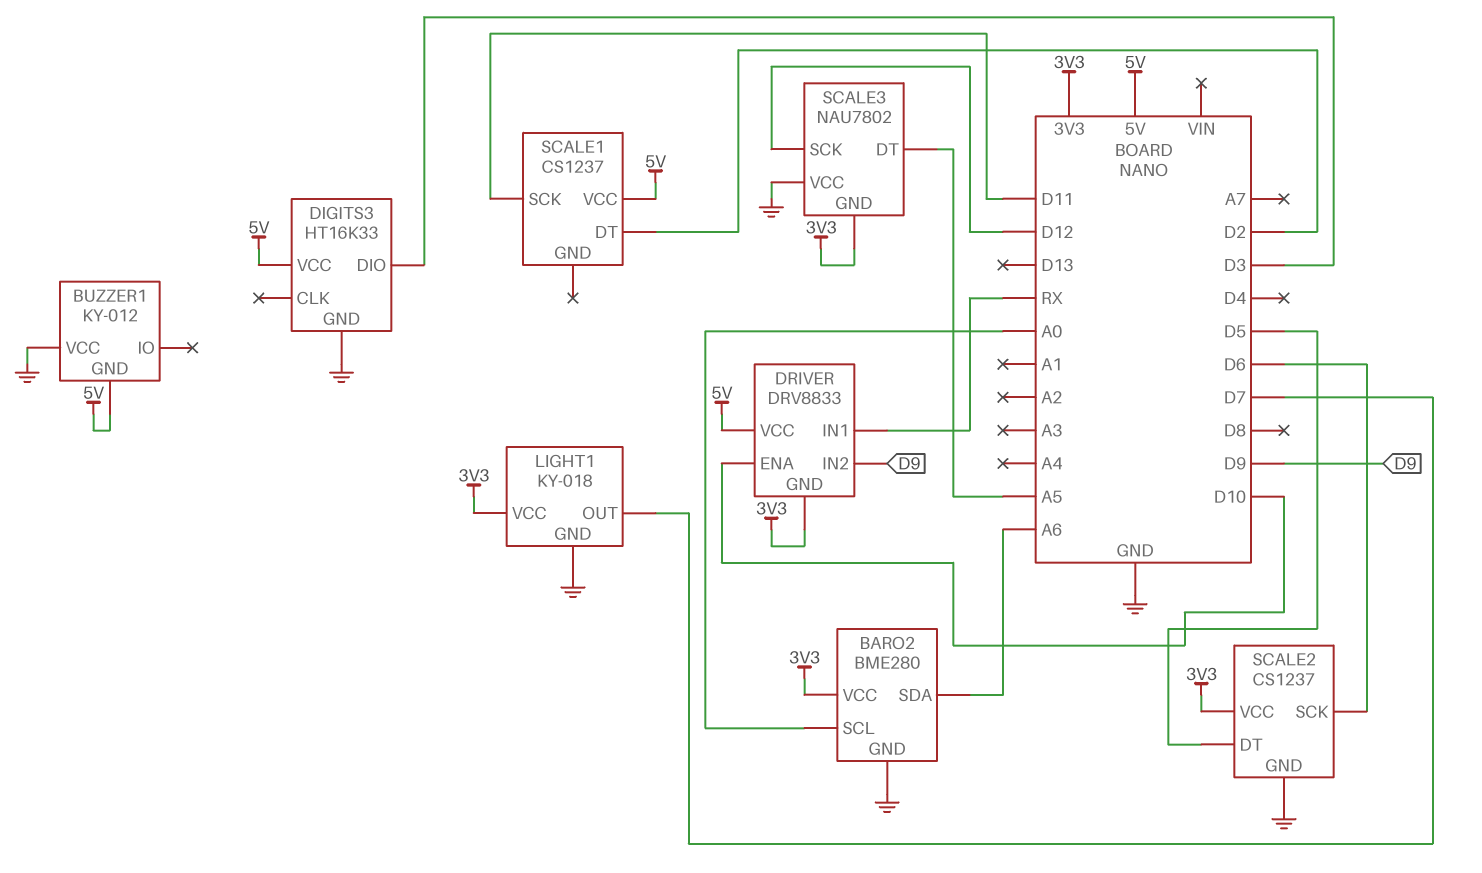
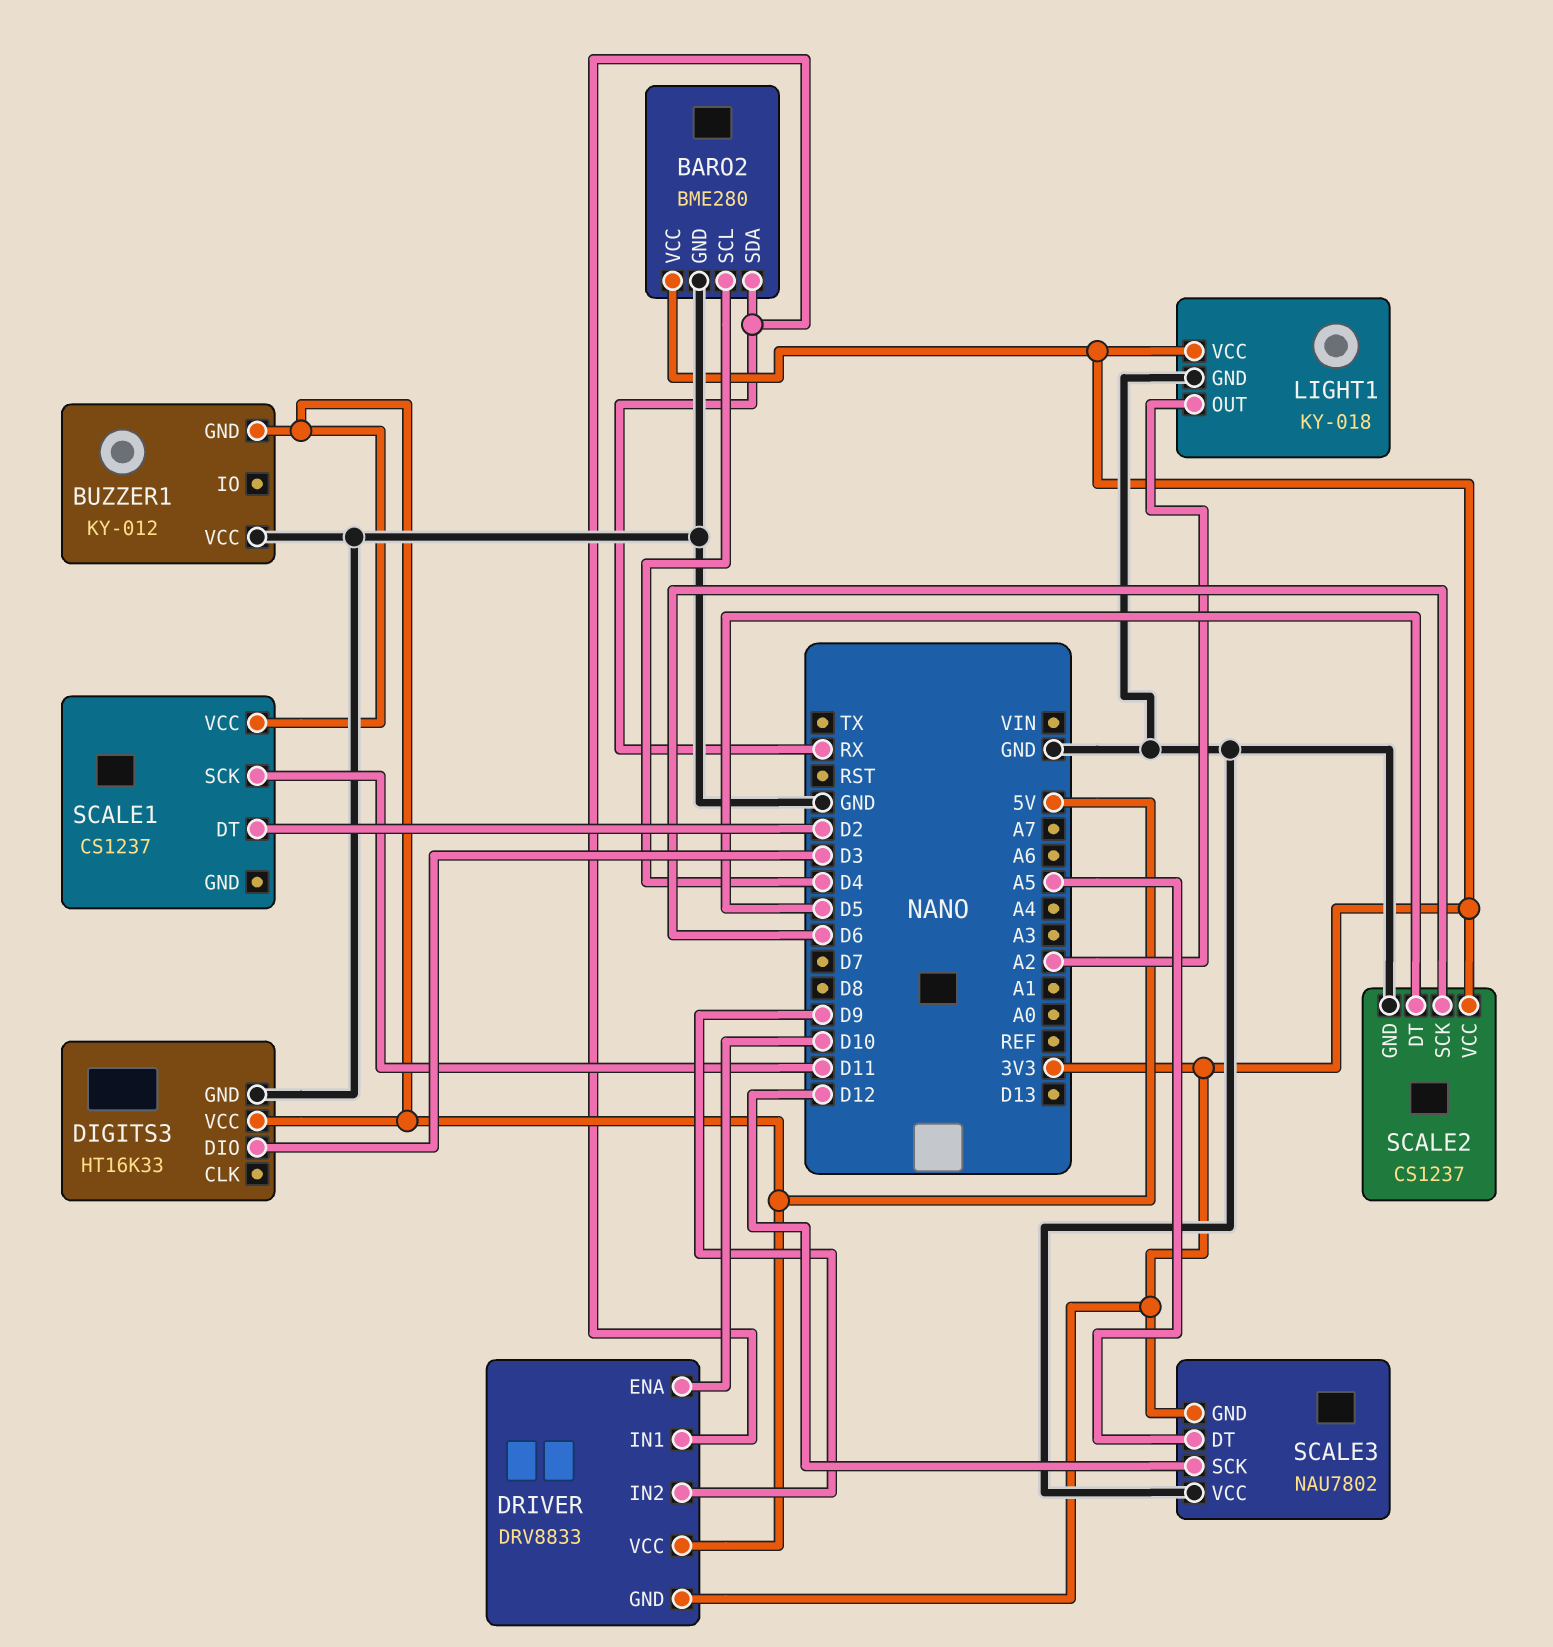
BARO2 pin SCL: A0 -> D4
BARO2 pin SDA: A6 -> RX
LIGHT1 pin OUT: D7 -> A2

